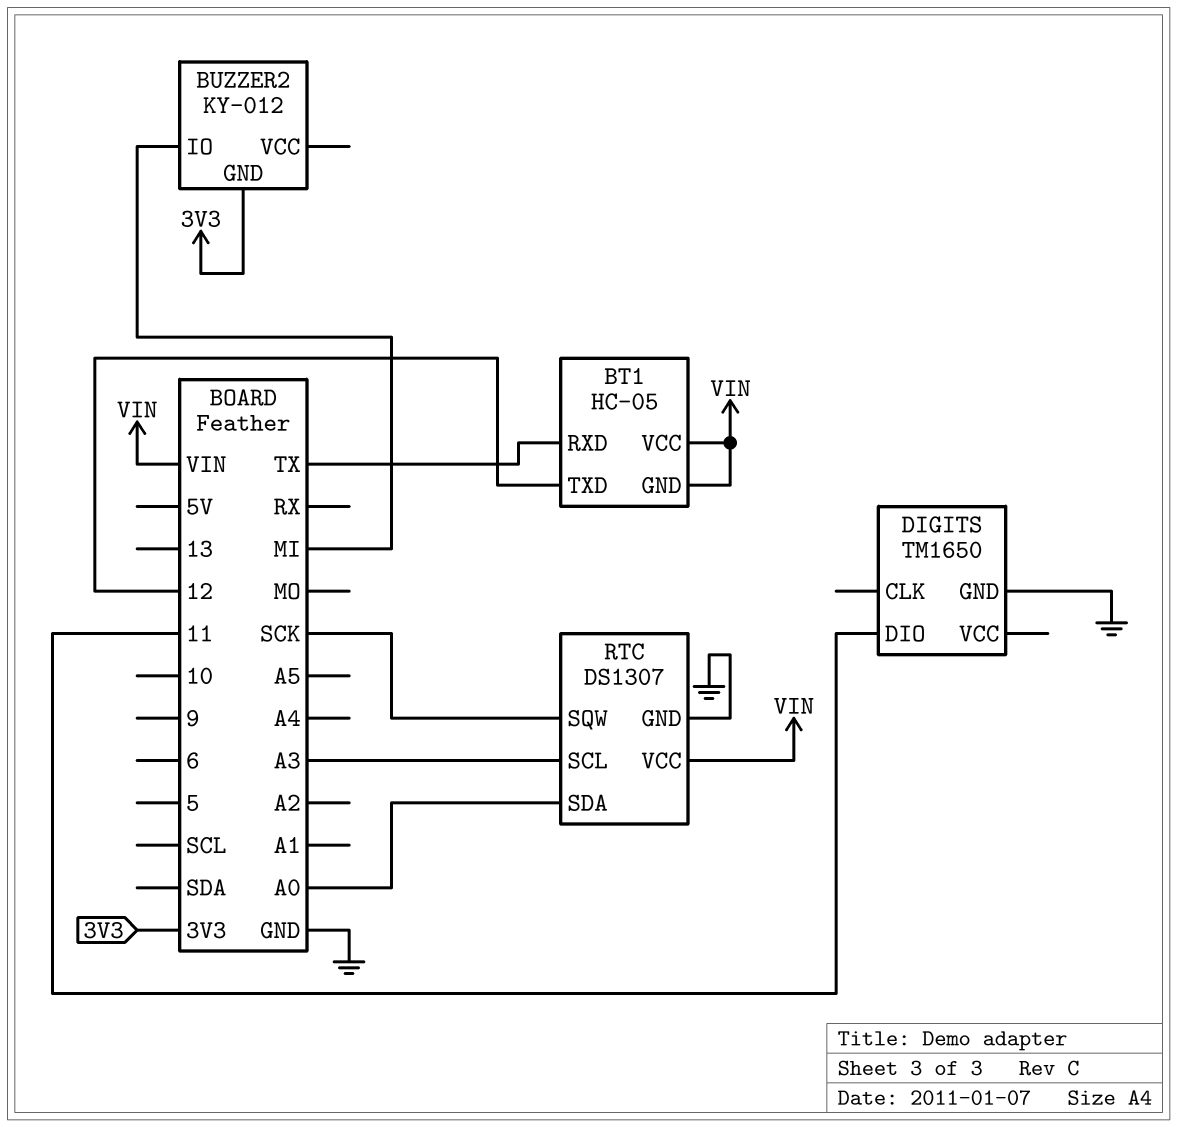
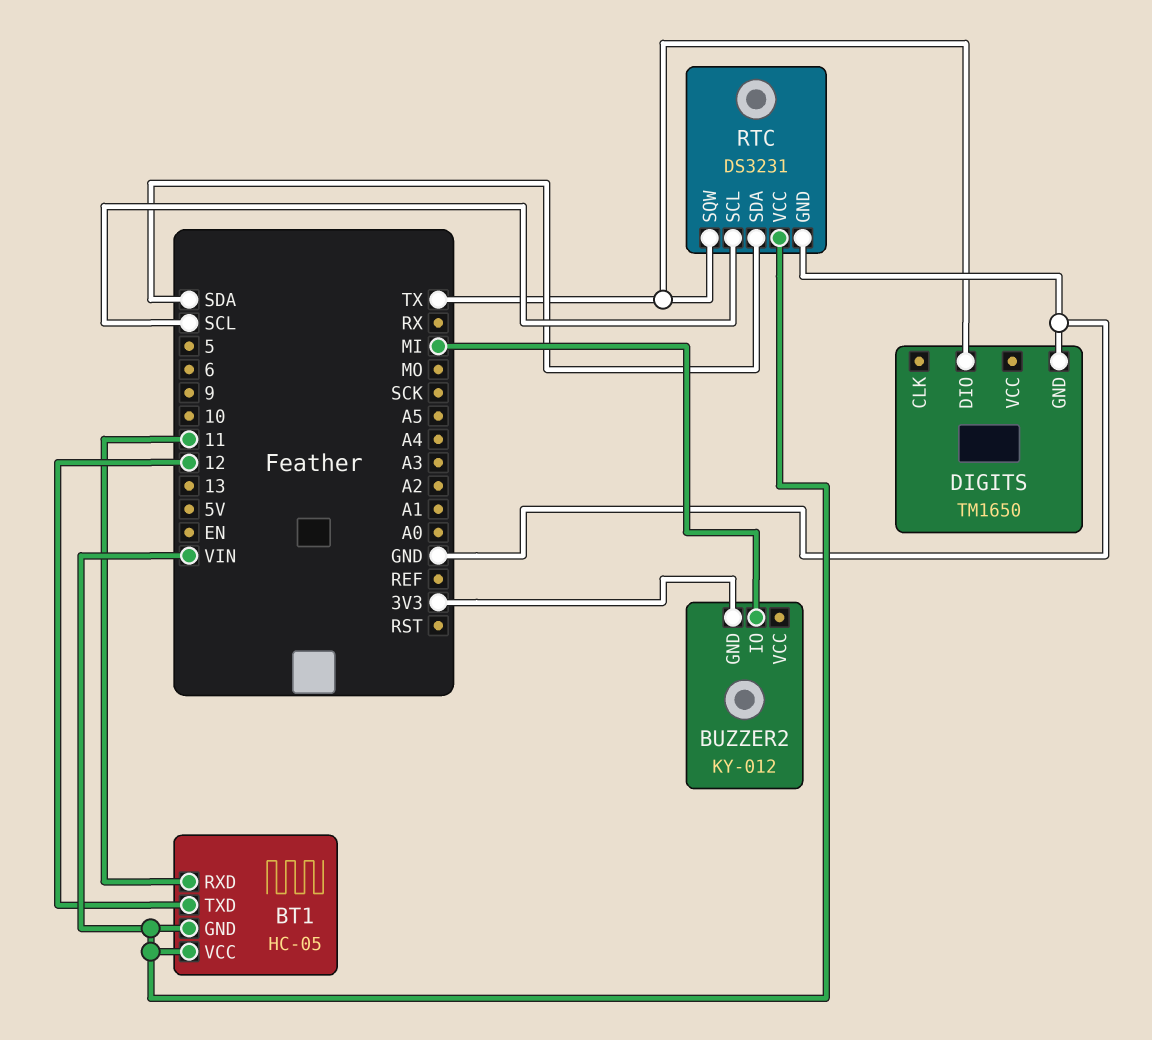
BT1 pin RXD: TX -> 11
DIGITS pin DIO: 11 -> TX
RTC: DS1307 -> DS3231
RTC pin SCL: A3 -> SCL
RTC pin SDA: A0 -> SDA
RTC pin SQW: SCK -> TX

